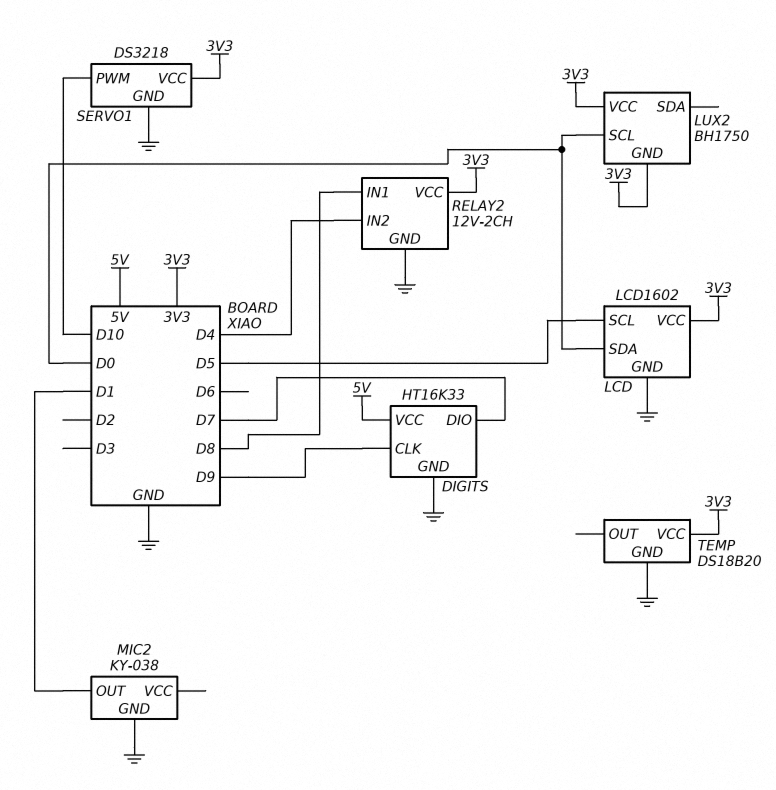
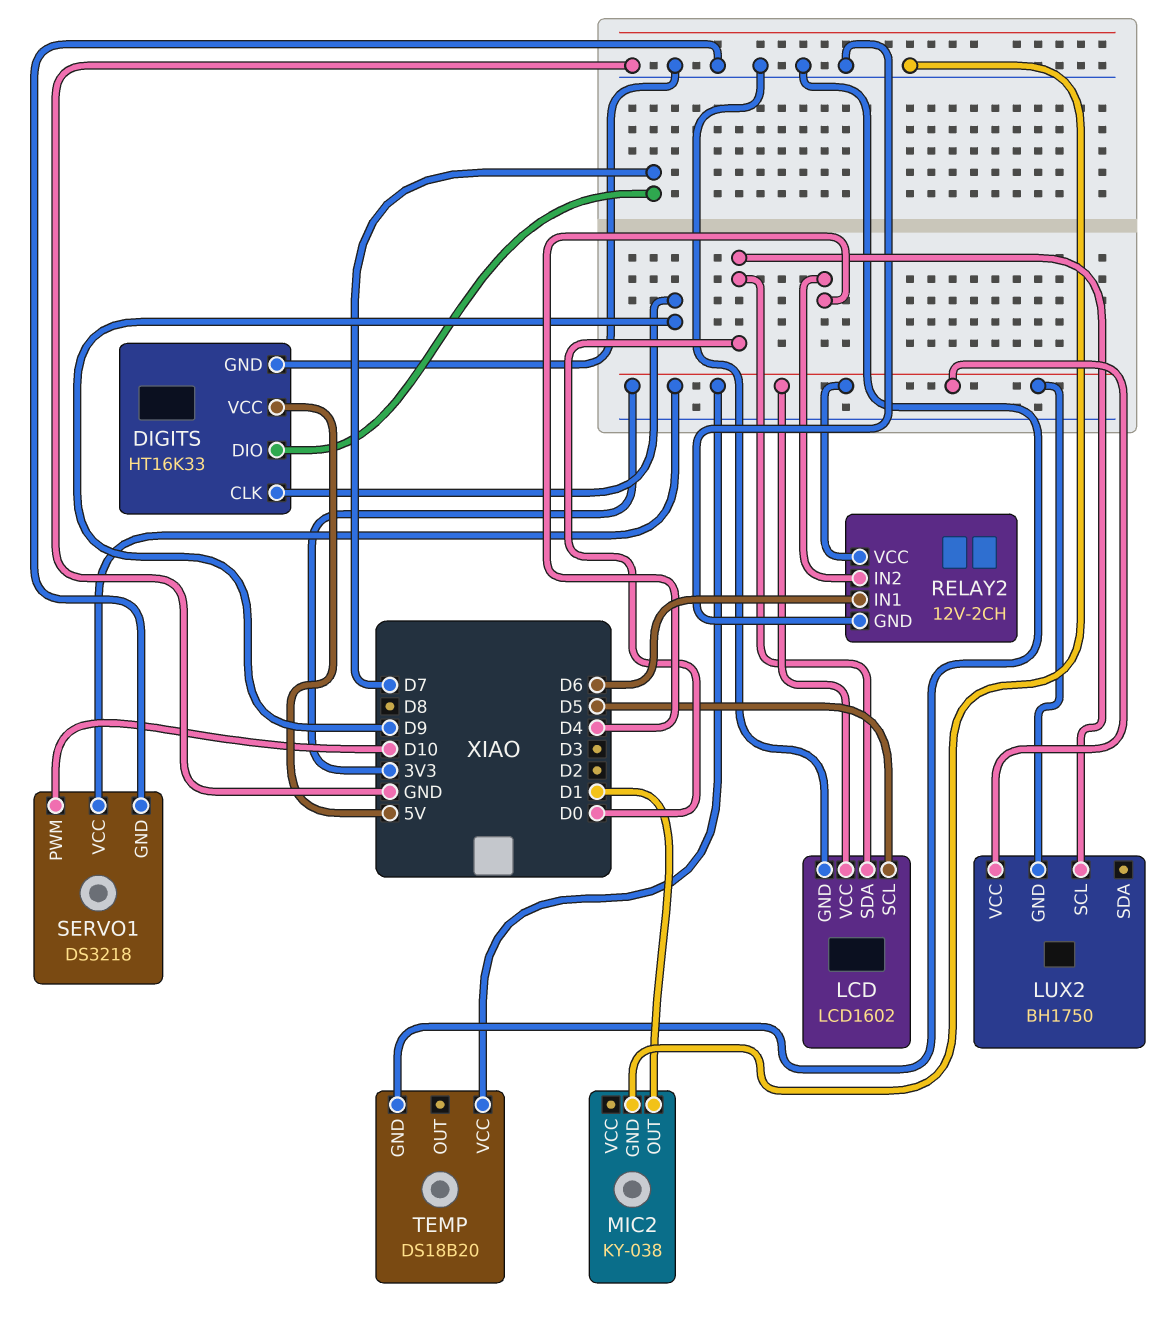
RELAY2 pin IN1: D8 -> D6

